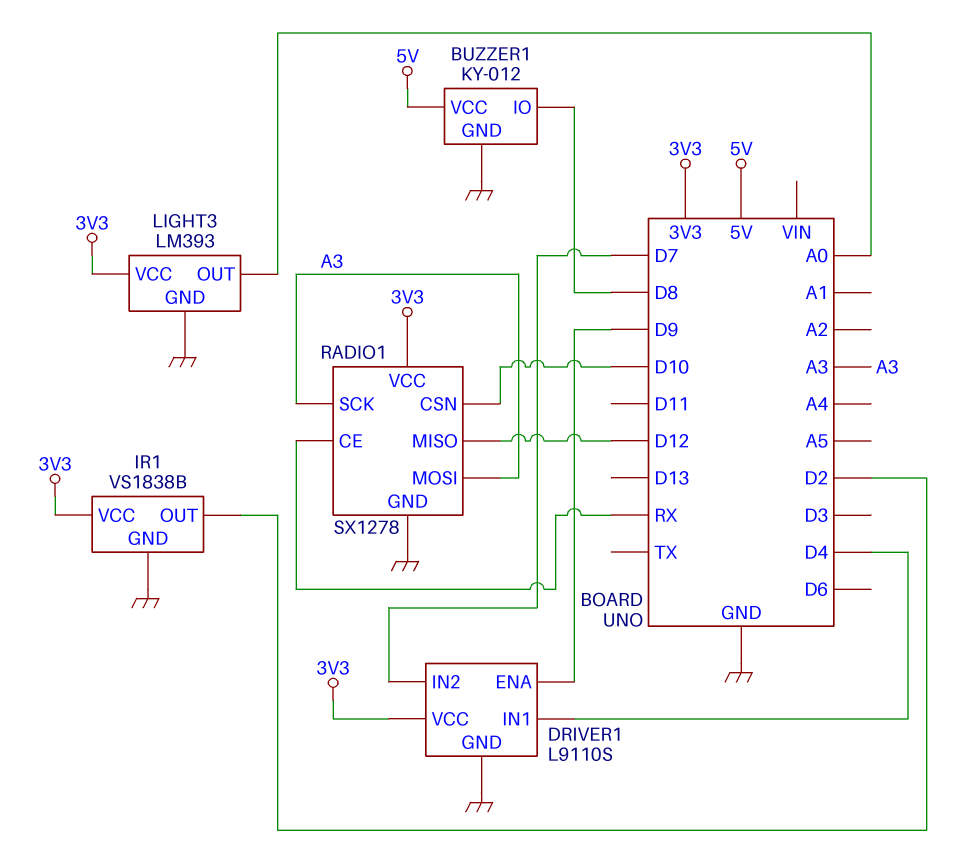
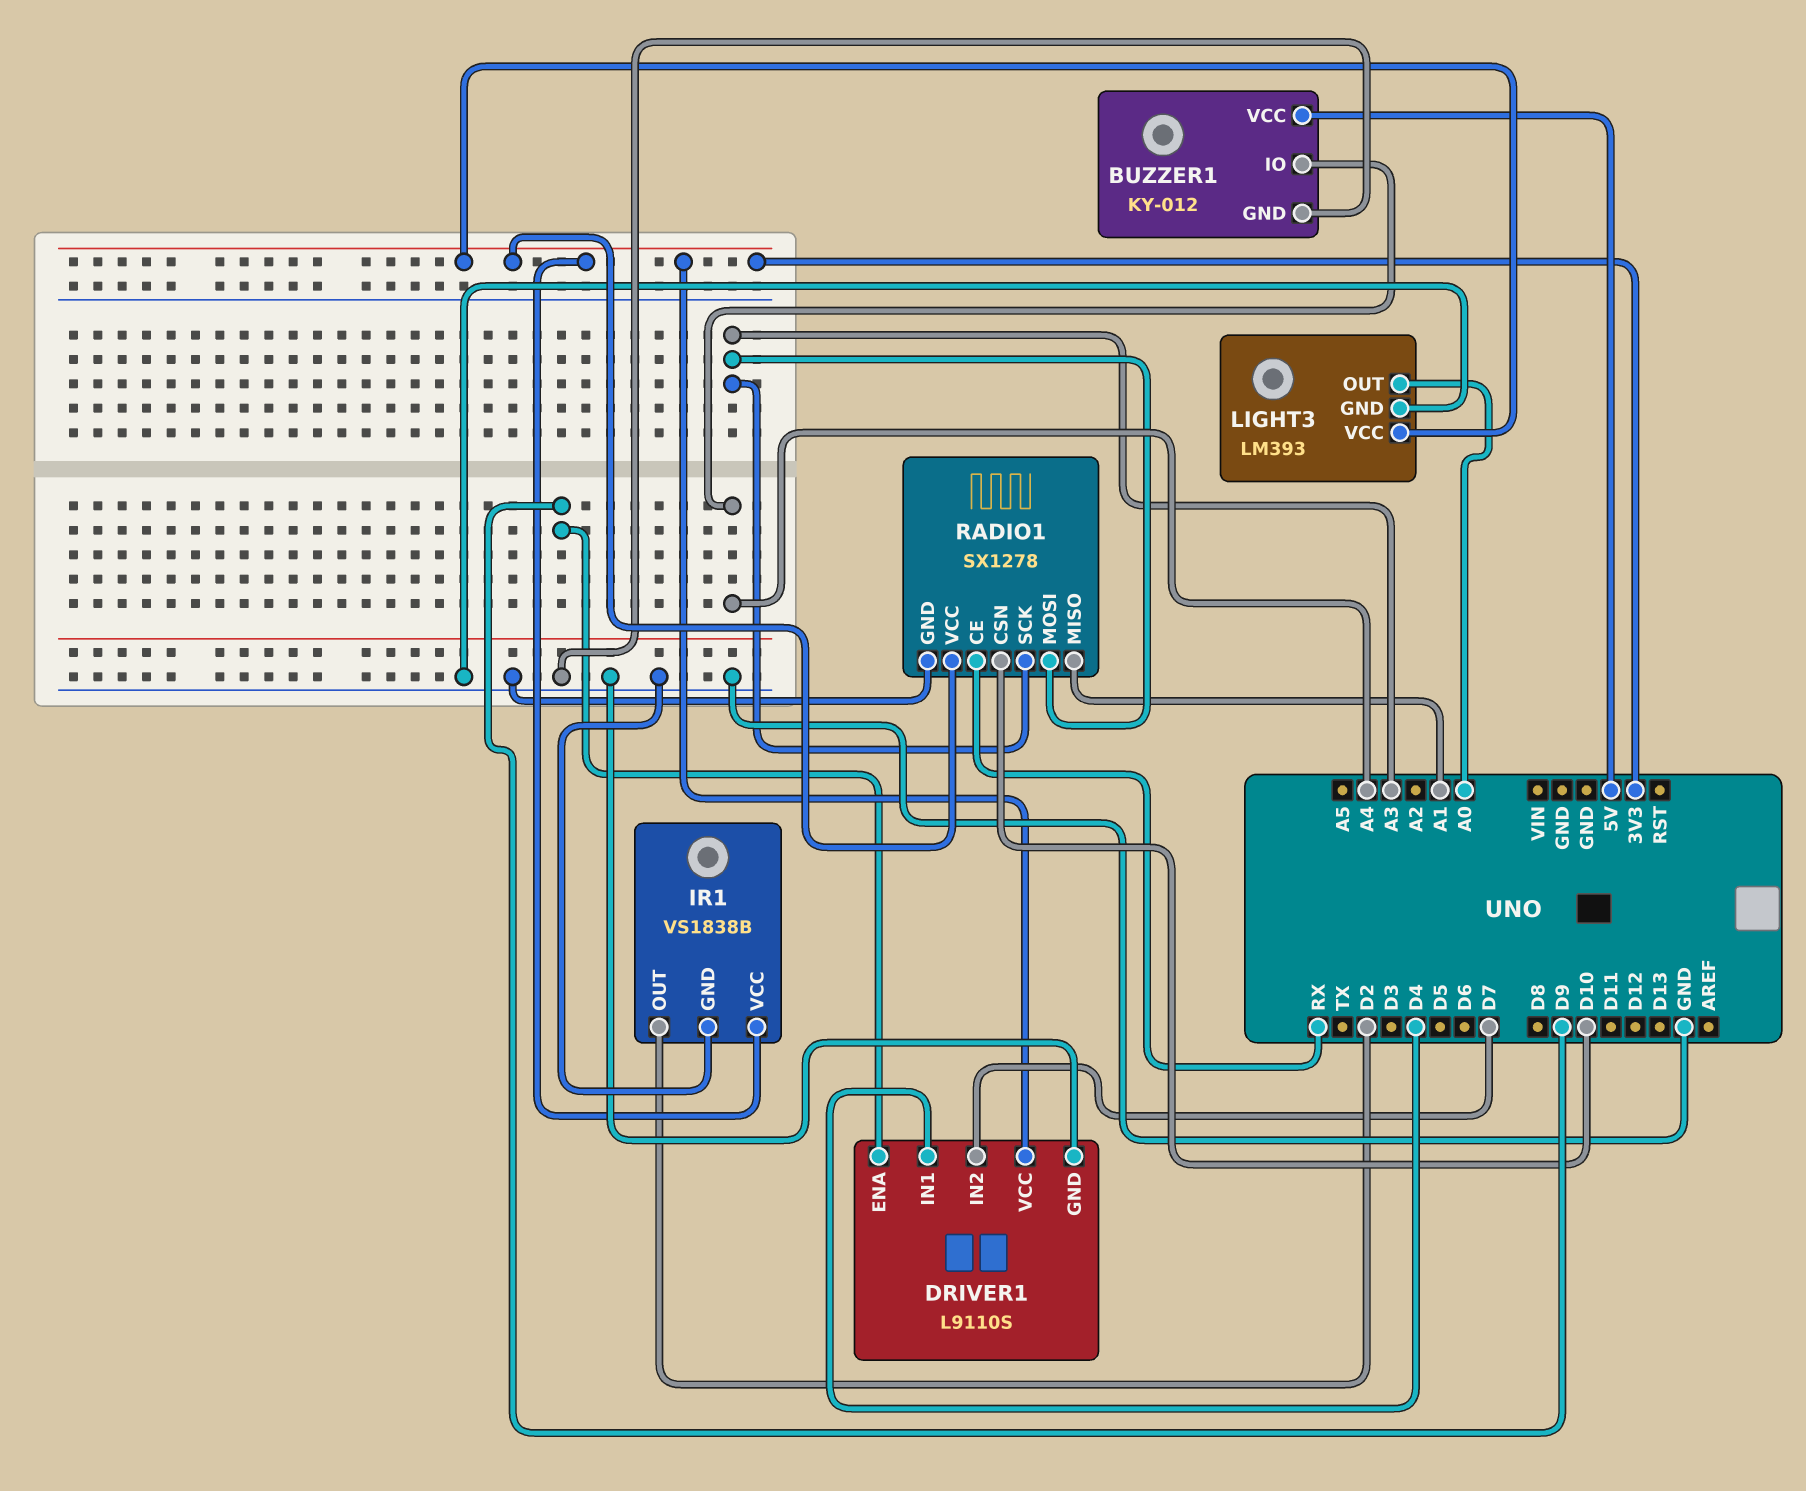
BUZZER1 pin IO: D8 -> A4
RADIO1 pin MISO: D12 -> A1

